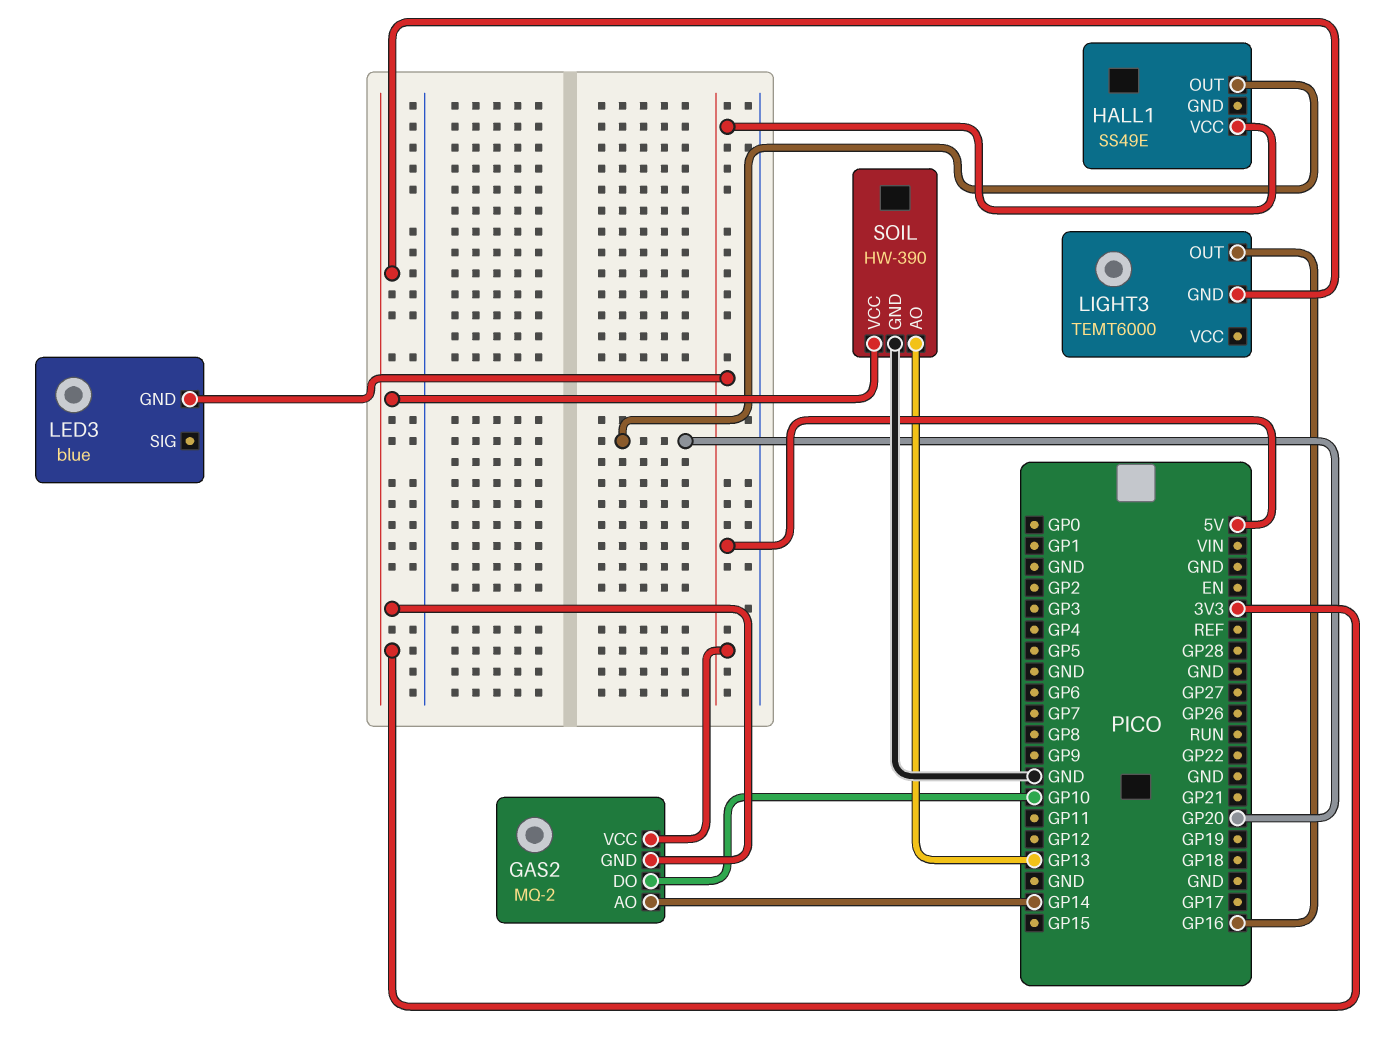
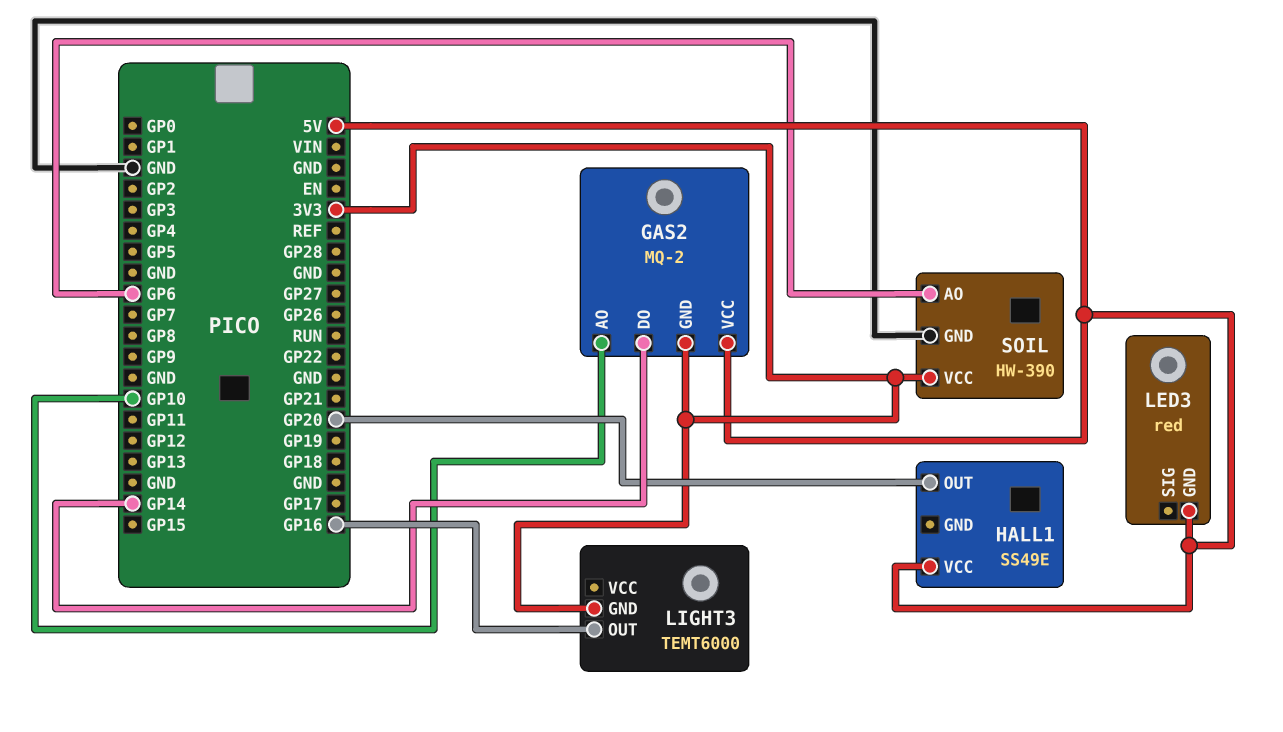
GAS2 pin AO: GP14 -> GP10
GAS2 pin DO: GP10 -> GP14
LED3: blue -> red
SOIL pin AO: GP13 -> GP6

